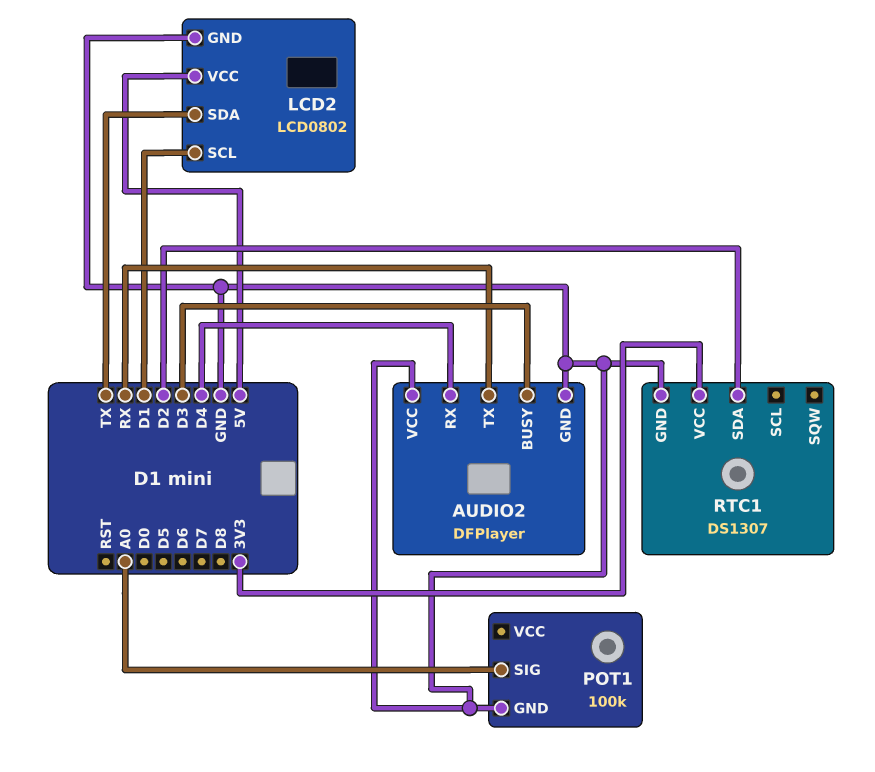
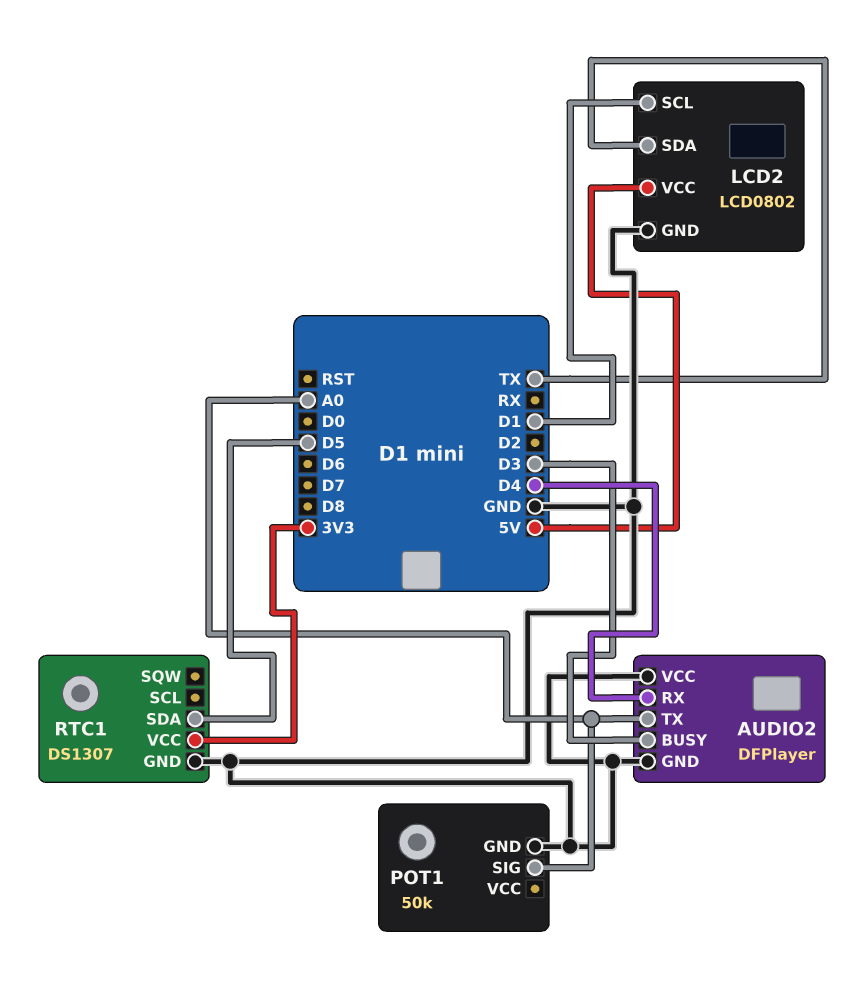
AUDIO2 pin TX: RX -> A0
POT1: 100k -> 50k
RTC1 pin SDA: D2 -> D5

